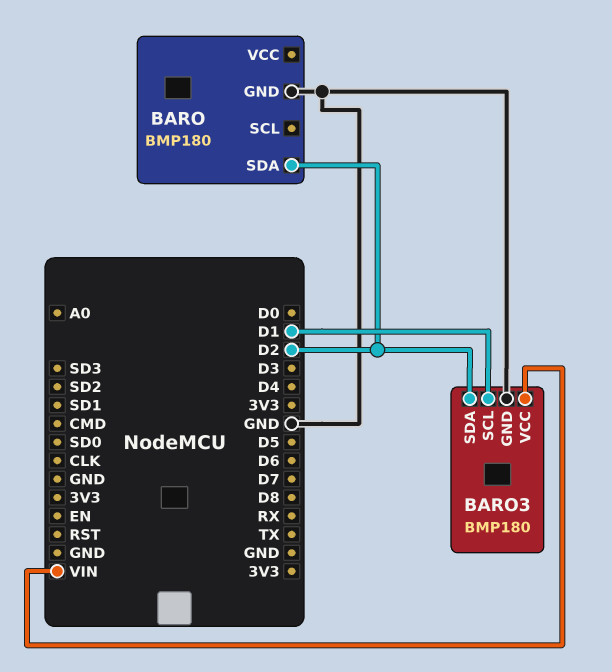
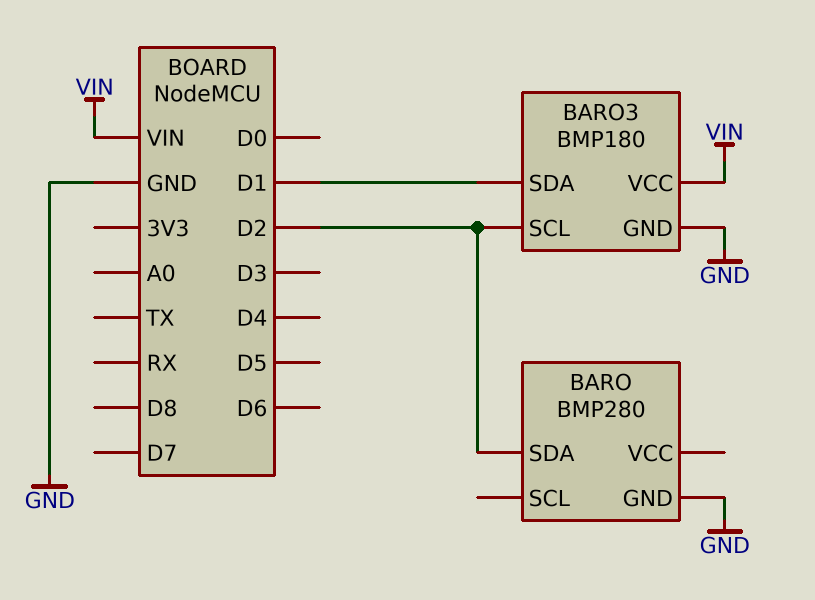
BARO: BMP180 -> BMP280
BARO3 pin SCL: D1 -> D2
BARO3 pin SDA: D2 -> D1

